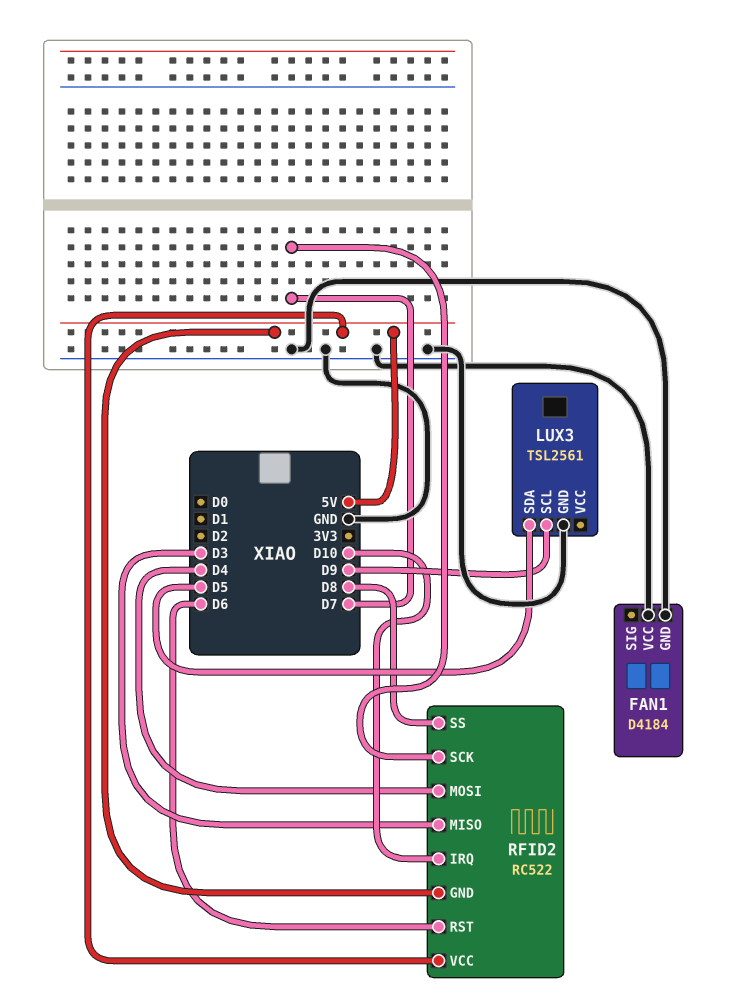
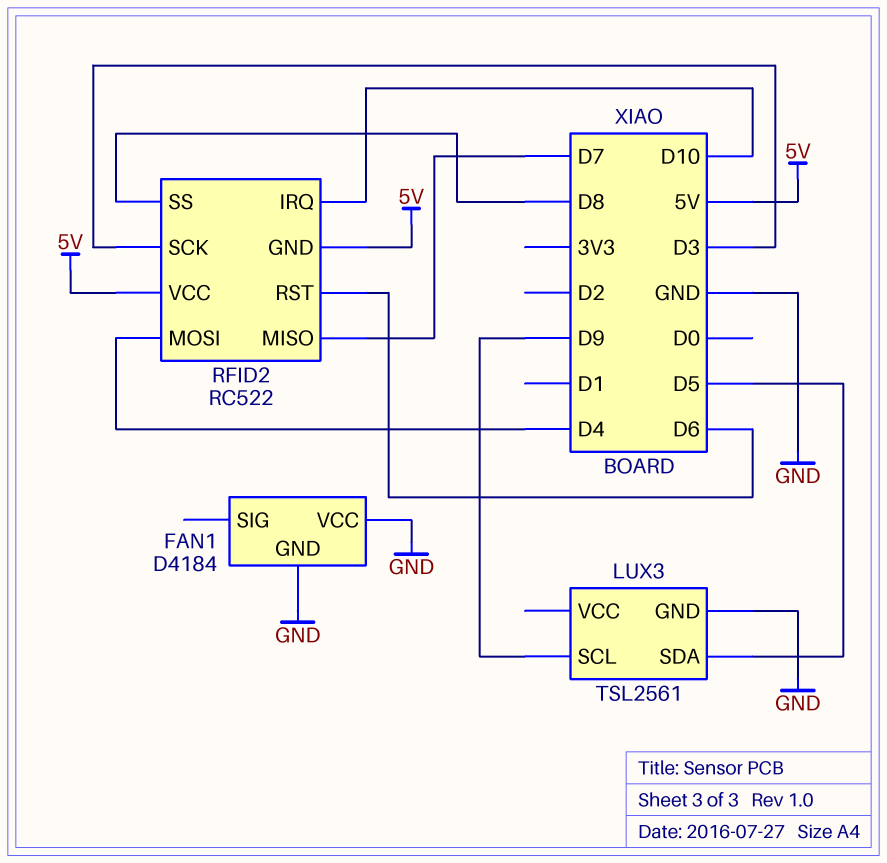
RFID2 pin MISO: D3 -> D7
RFID2 pin SCK: D7 -> D3

